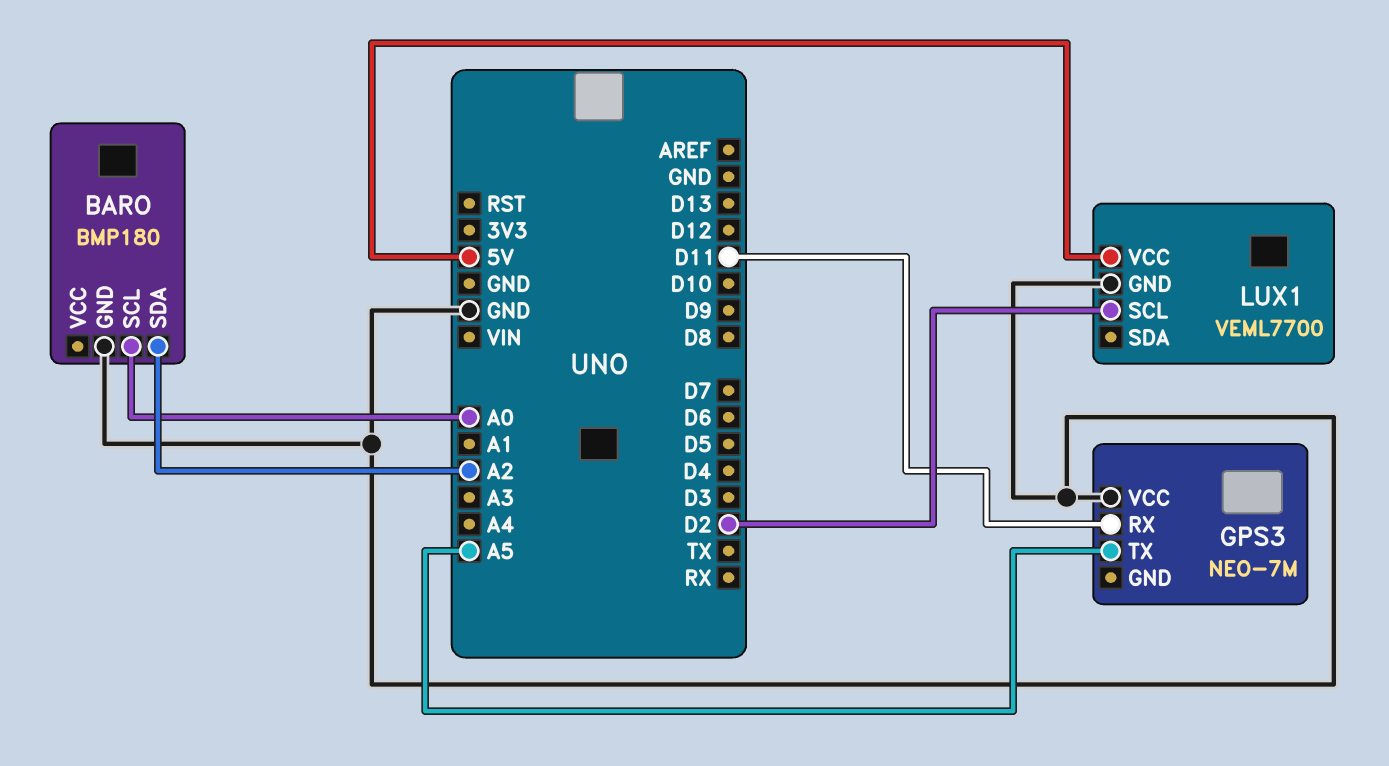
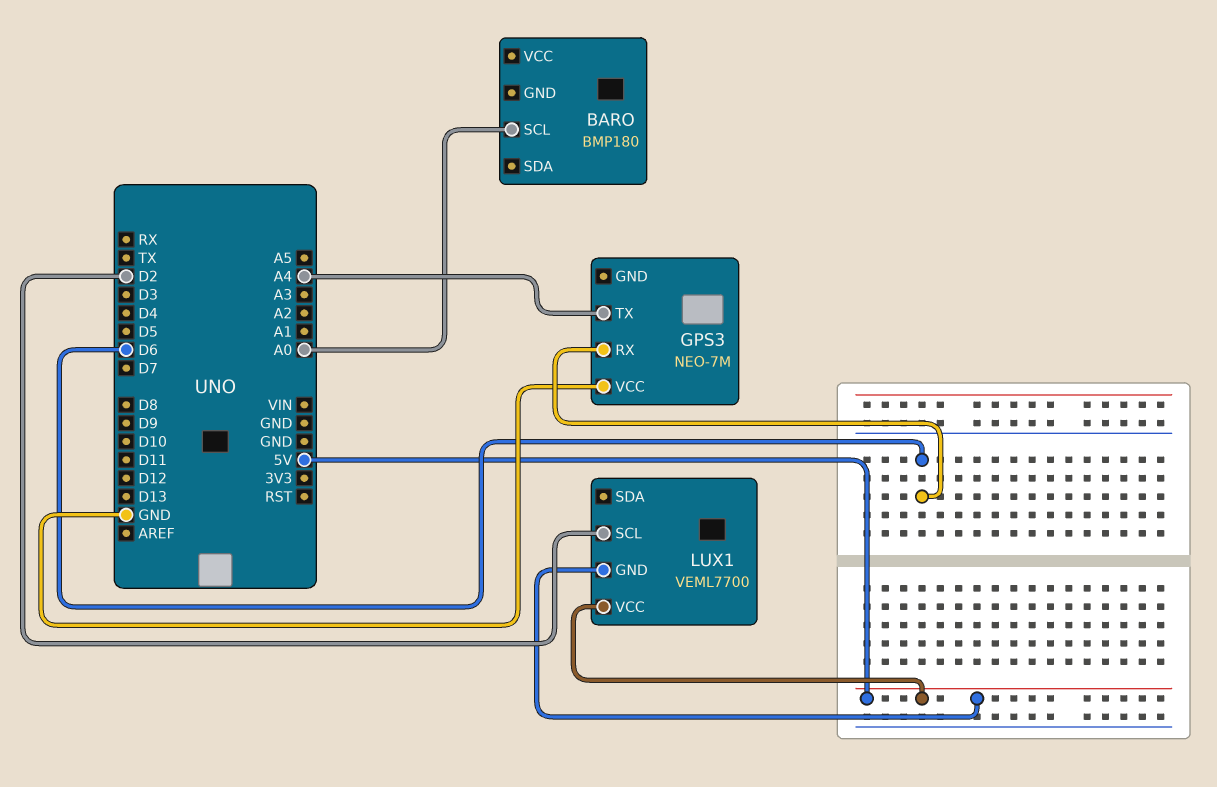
BARO pin GND: GND -> none
BARO pin SDA: A2 -> none
GPS3 pin RX: D11 -> D6
GPS3 pin TX: A5 -> A4
LUX1 pin GND: GND -> 5V

